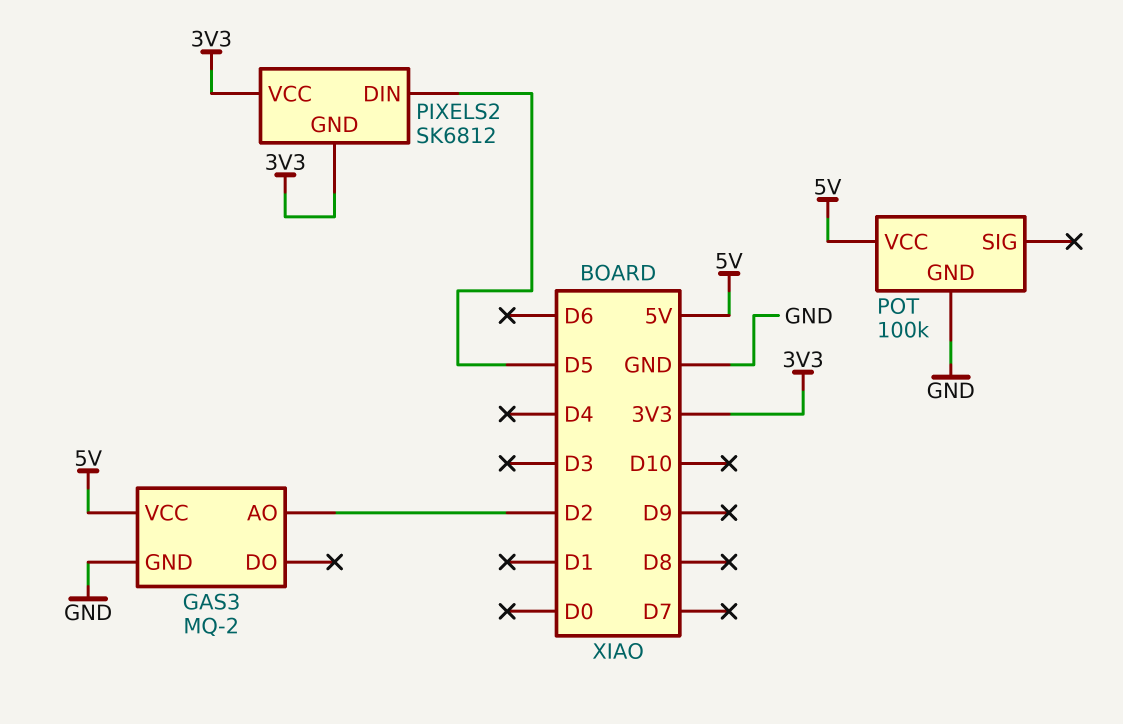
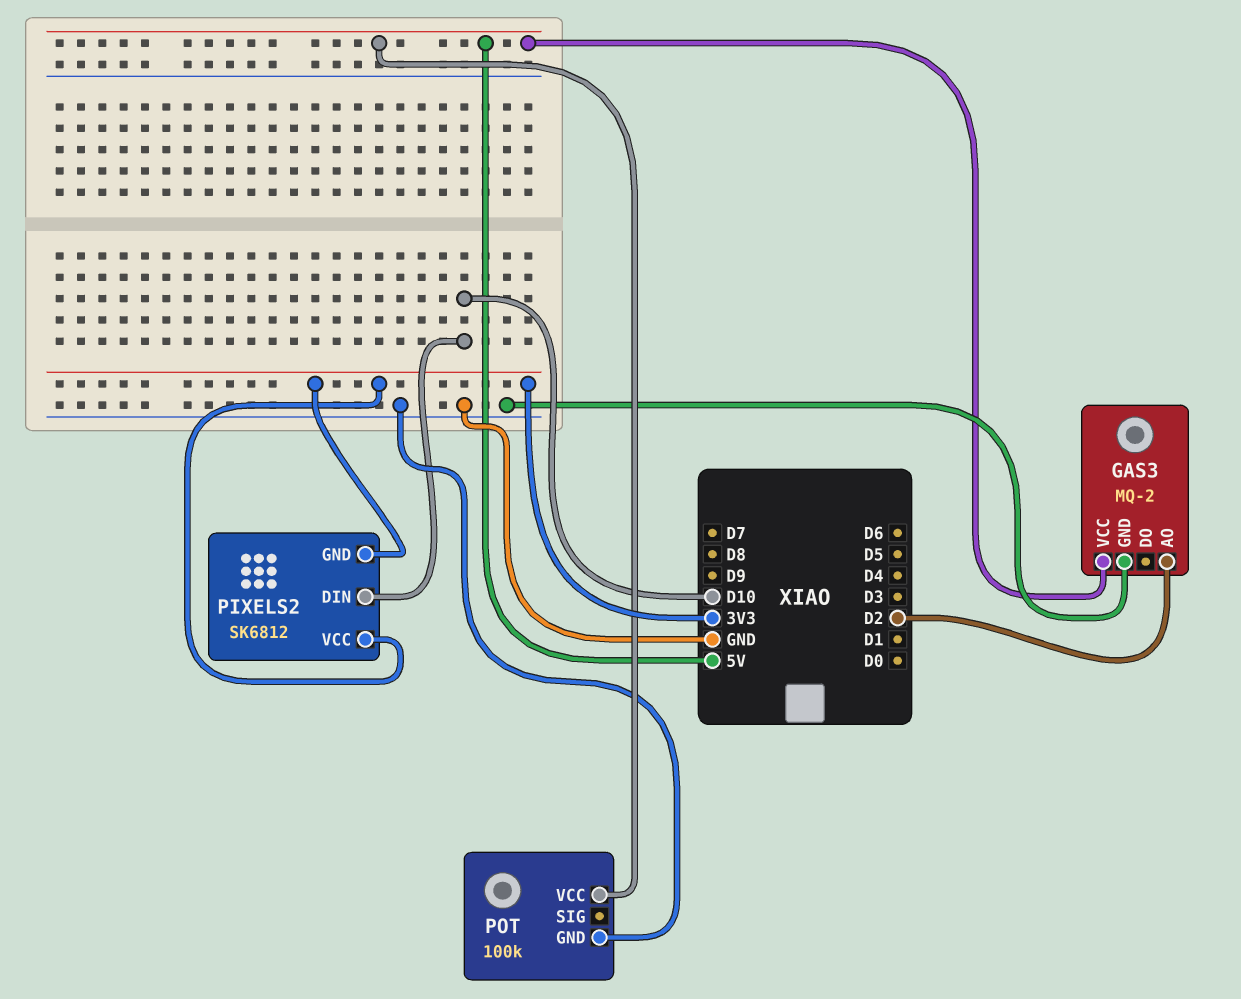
PIXELS2 pin DIN: D5 -> D10

